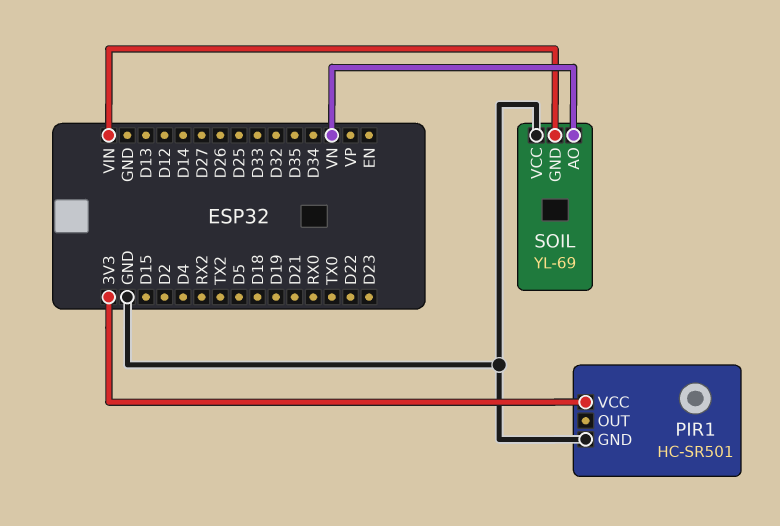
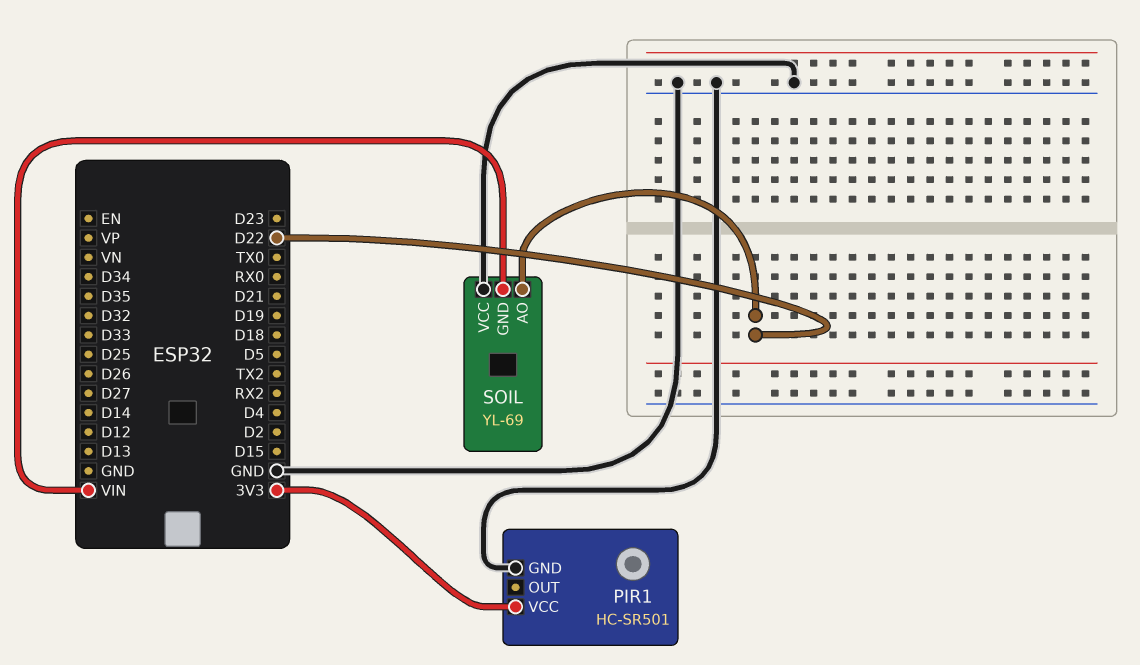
SOIL pin AO: VN -> D22

